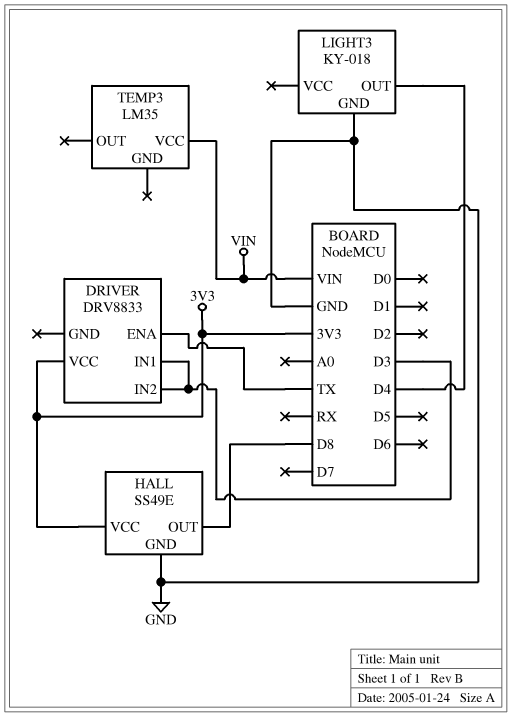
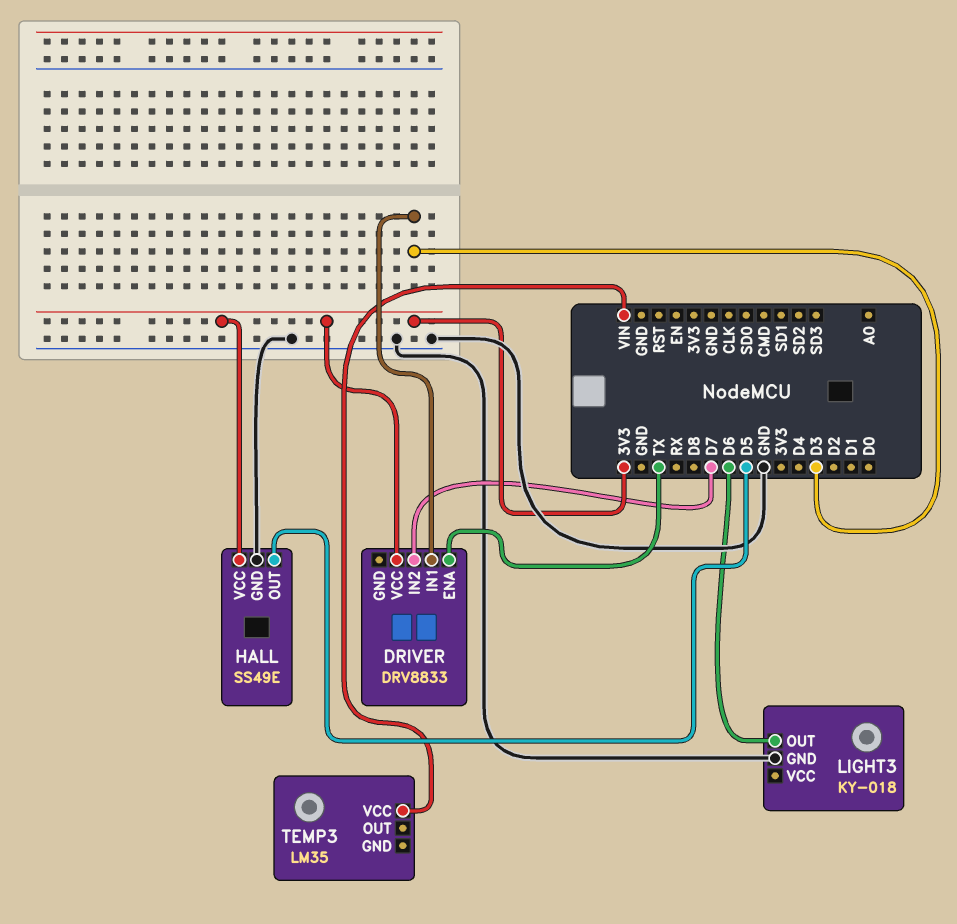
DRIVER pin IN2: D3 -> D7
HALL pin OUT: D8 -> D5
LIGHT3 pin OUT: D4 -> D6

